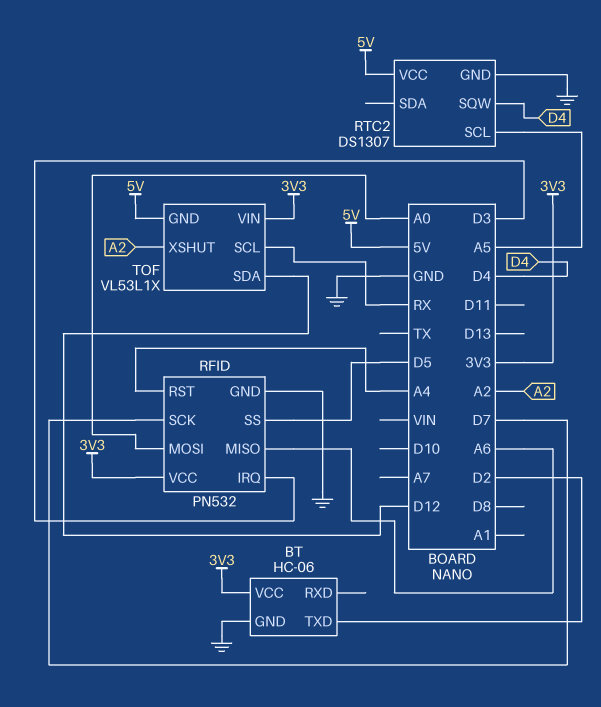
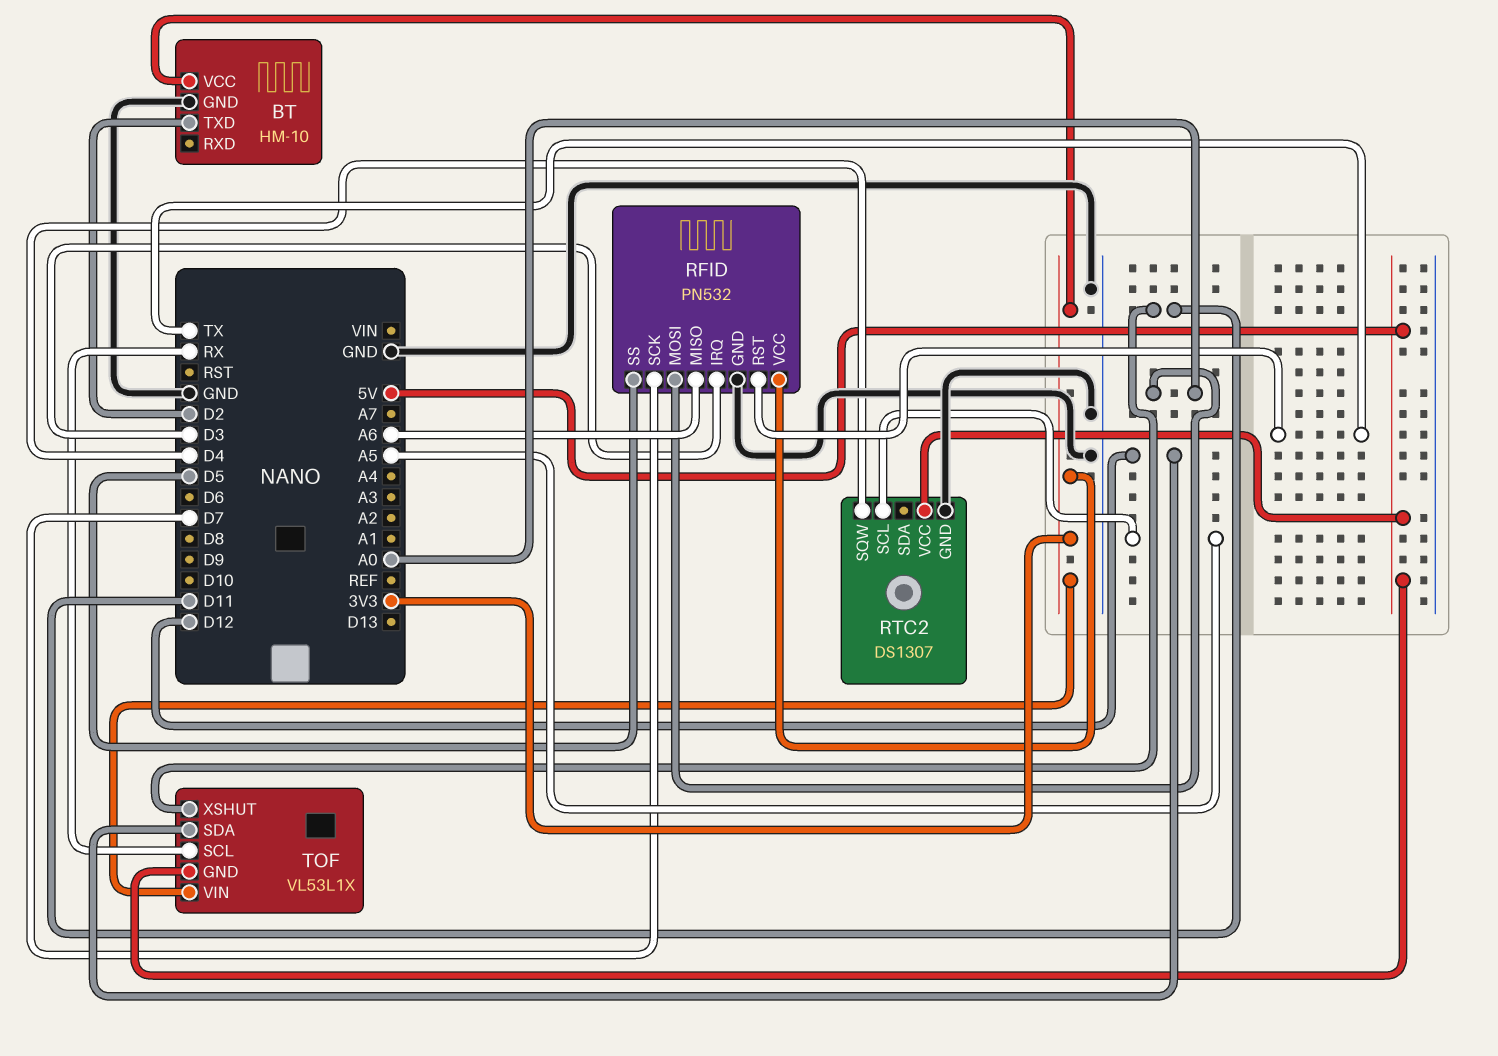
BT: HC-06 -> HM-10
RFID pin RST: A4 -> TX
TOF pin XSHUT: A2 -> D11

